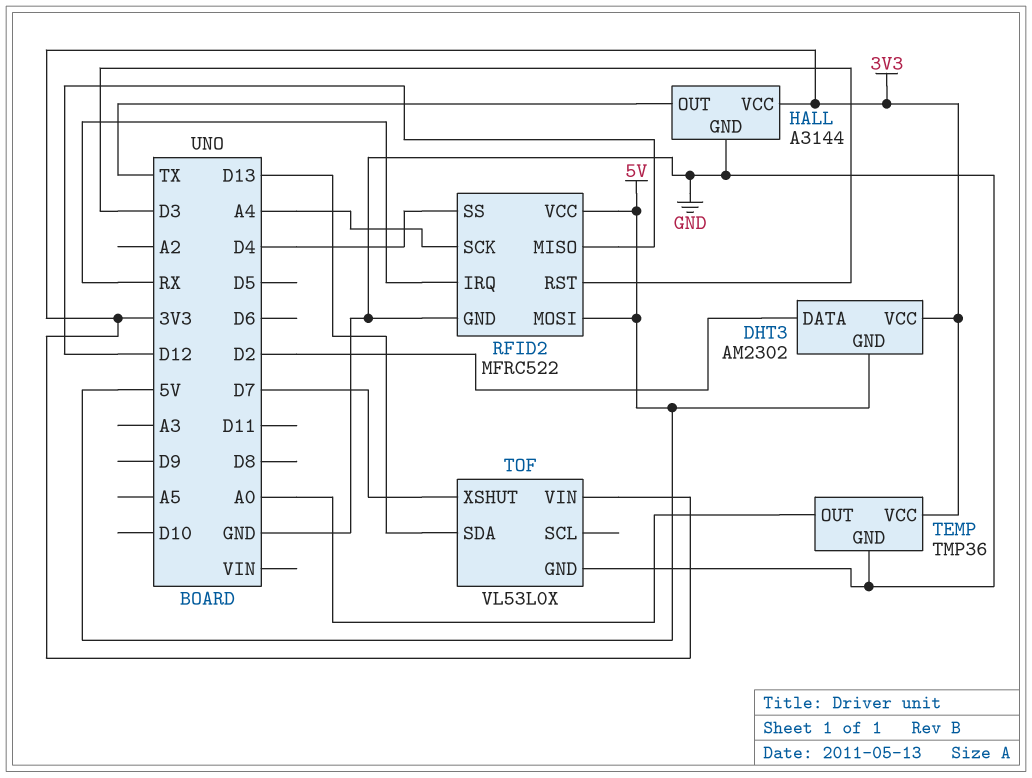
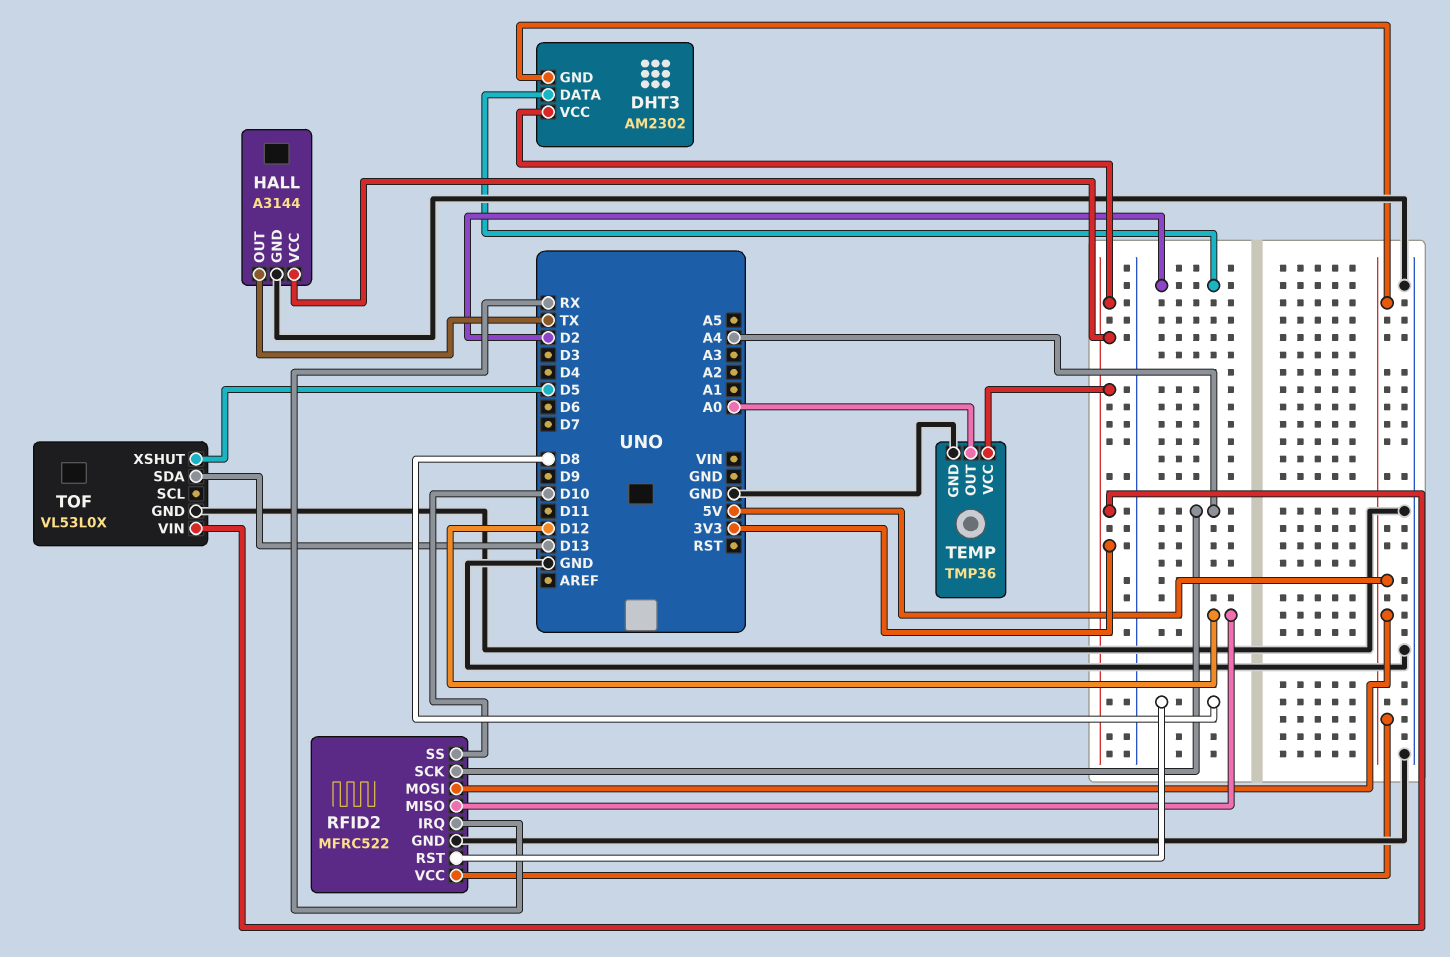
RFID2 pin RST: D3 -> D8
RFID2 pin SS: D4 -> D10
TOF pin XSHUT: D7 -> D5

